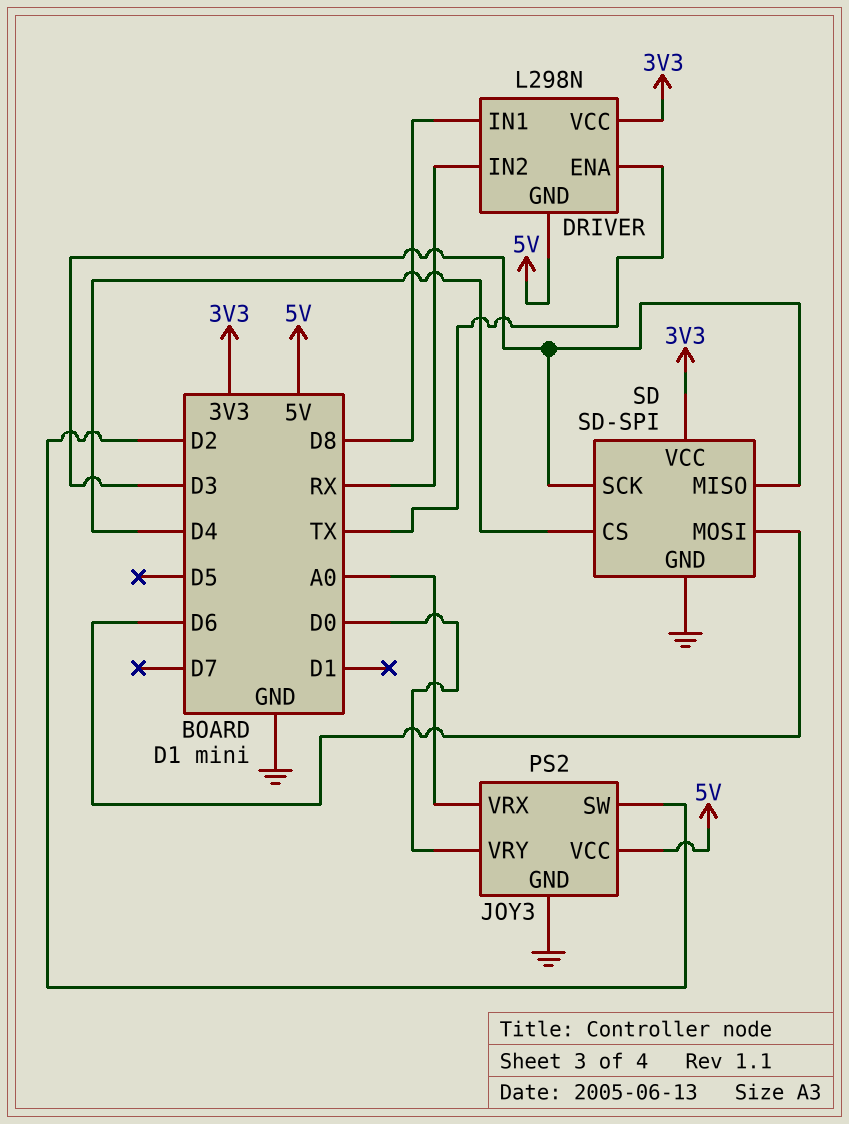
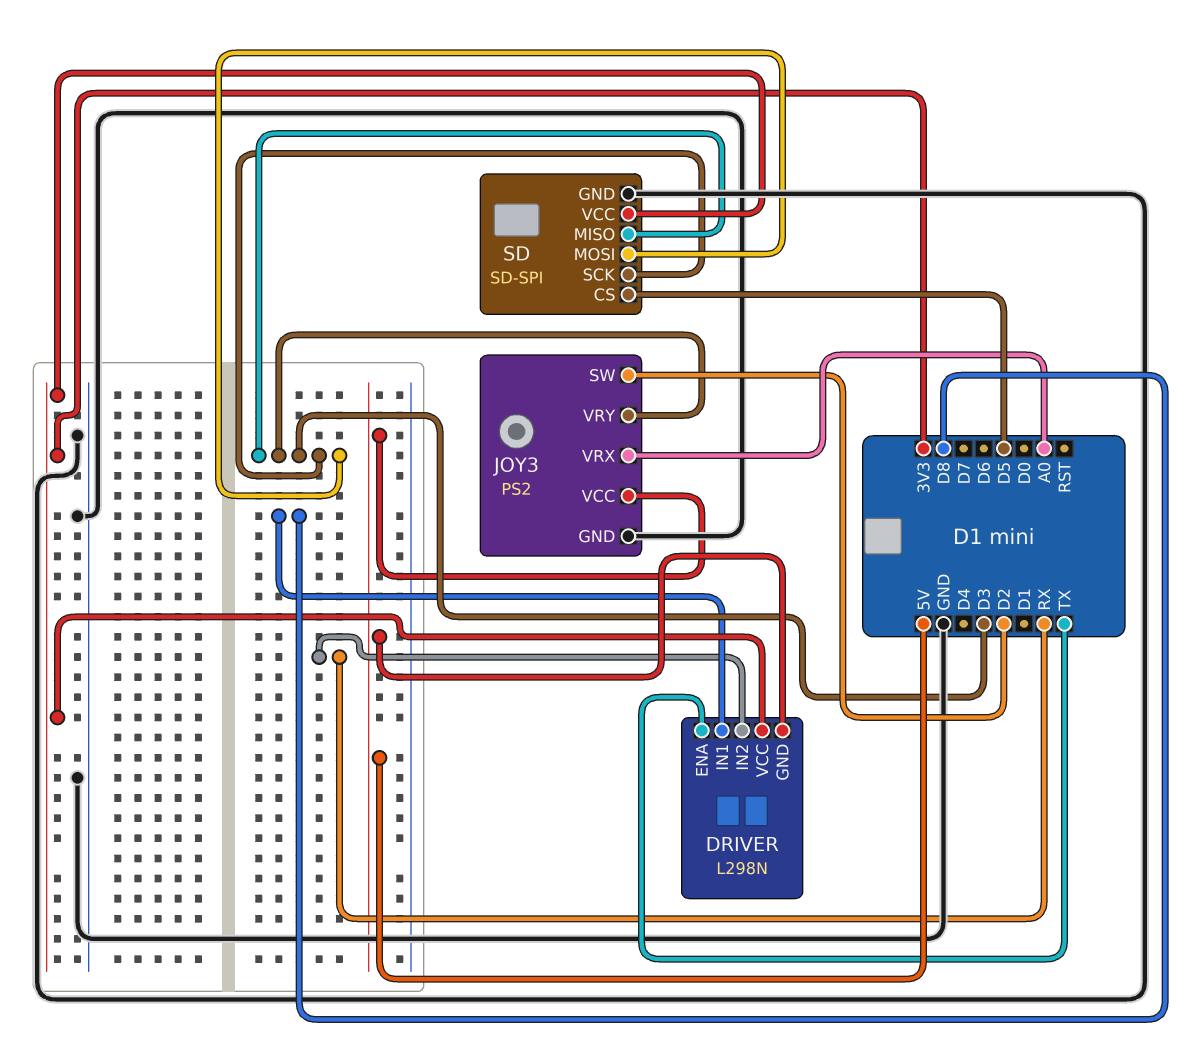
JOY3 pin VRY: D0 -> D3
SD pin CS: D4 -> D5
SD pin MOSI: D6 -> D3

